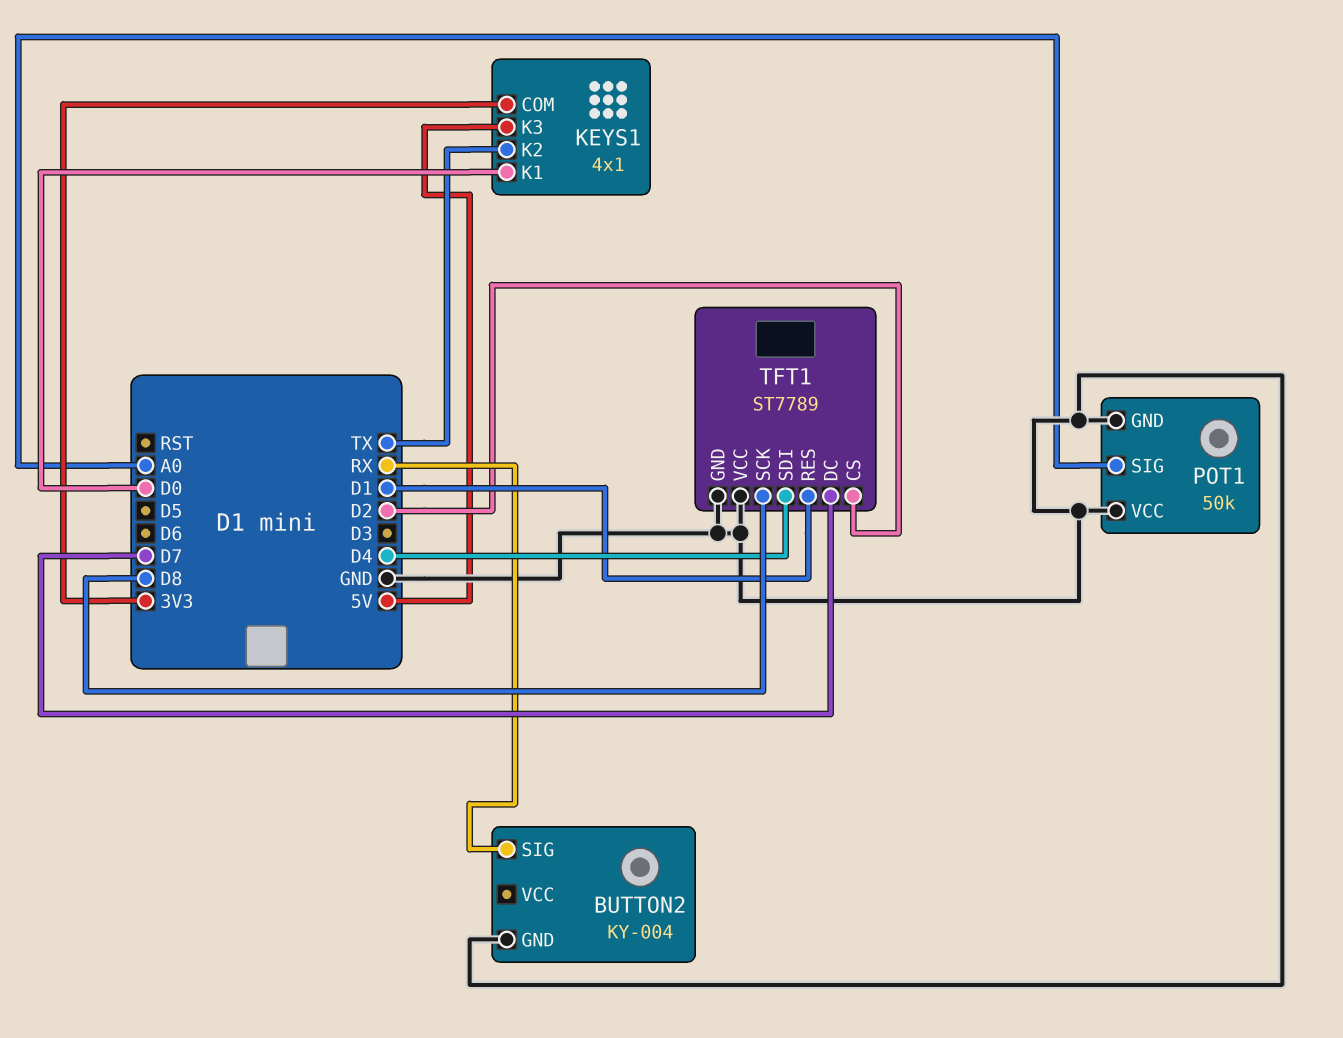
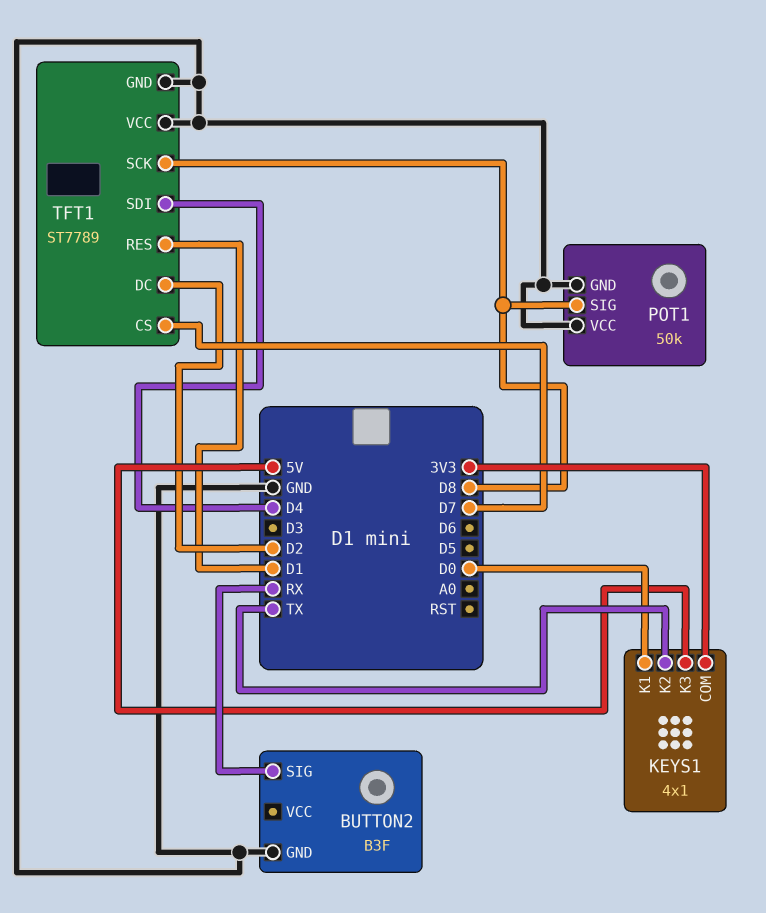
BUTTON2: KY-004 -> B3F
POT1 pin SIG: A0 -> D8
TFT1 pin CS: D2 -> D7
TFT1 pin DC: D7 -> D2

